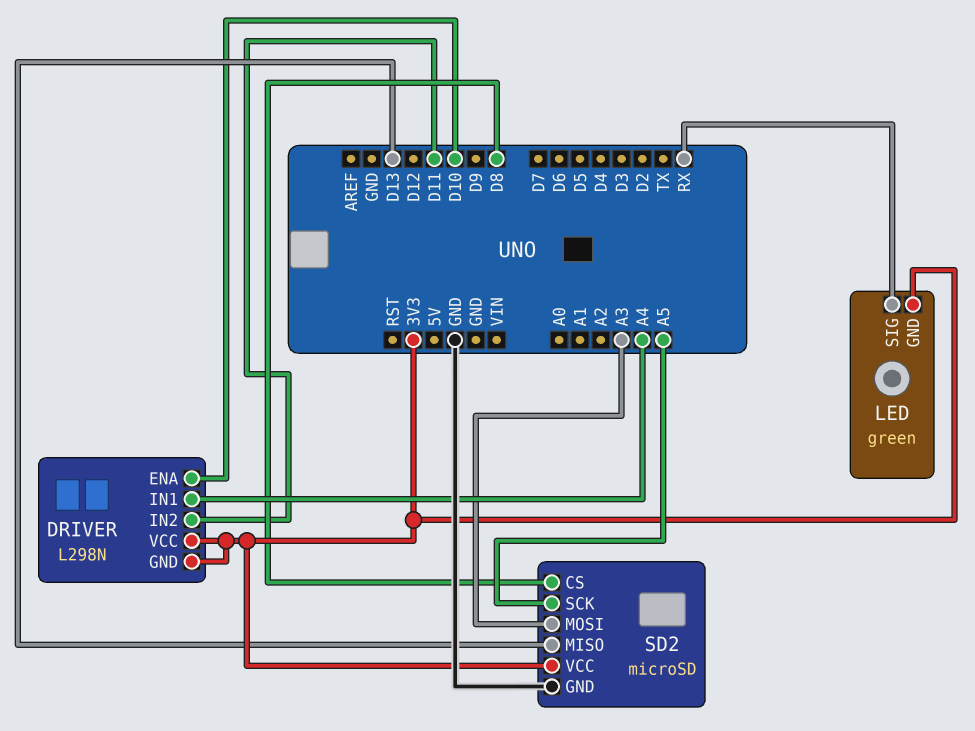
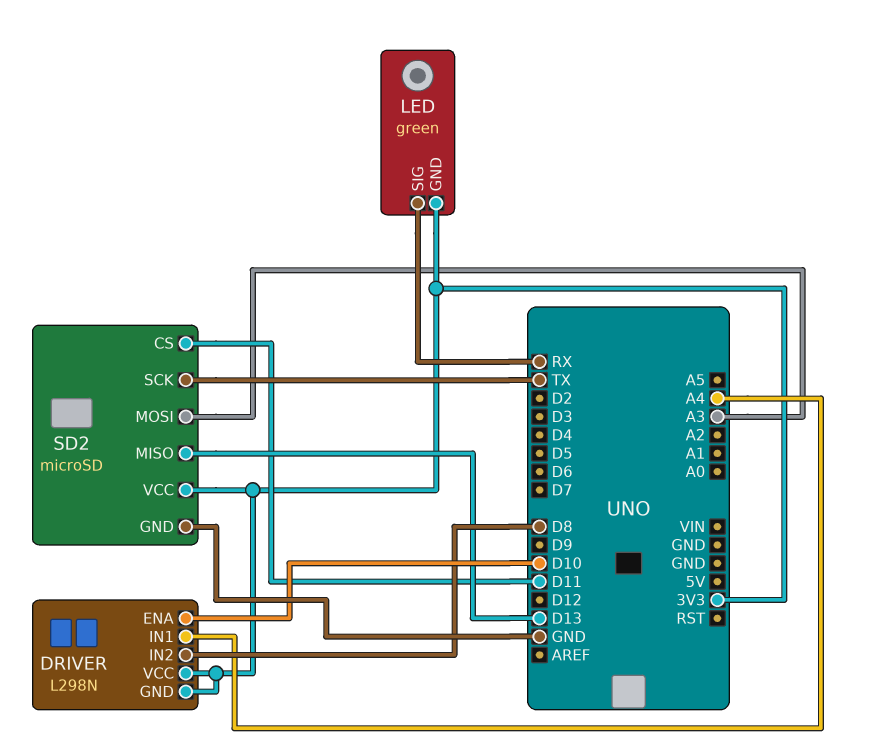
DRIVER pin IN2: D11 -> D8
SD2 pin CS: D8 -> D11
SD2 pin SCK: A5 -> TX

